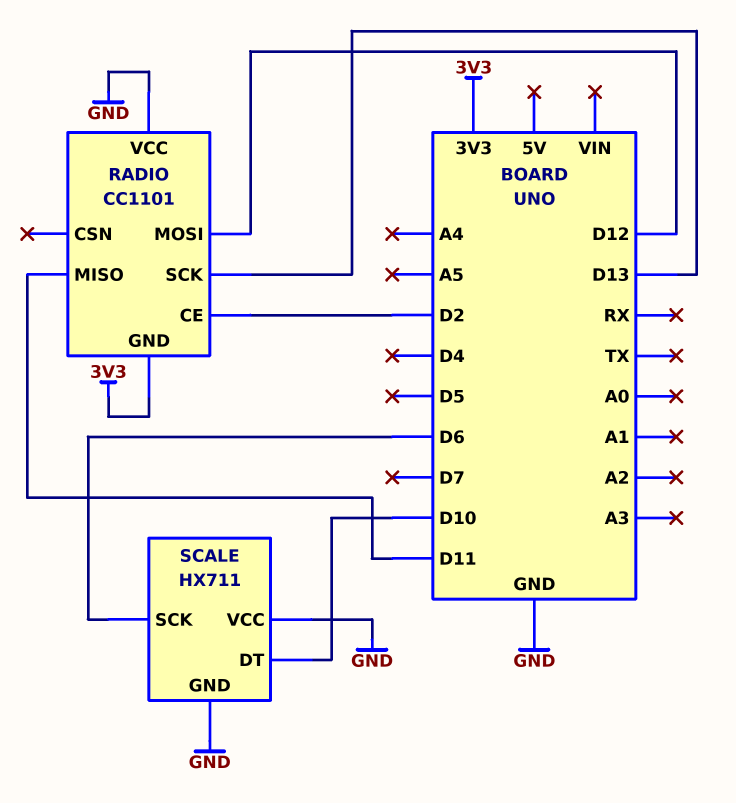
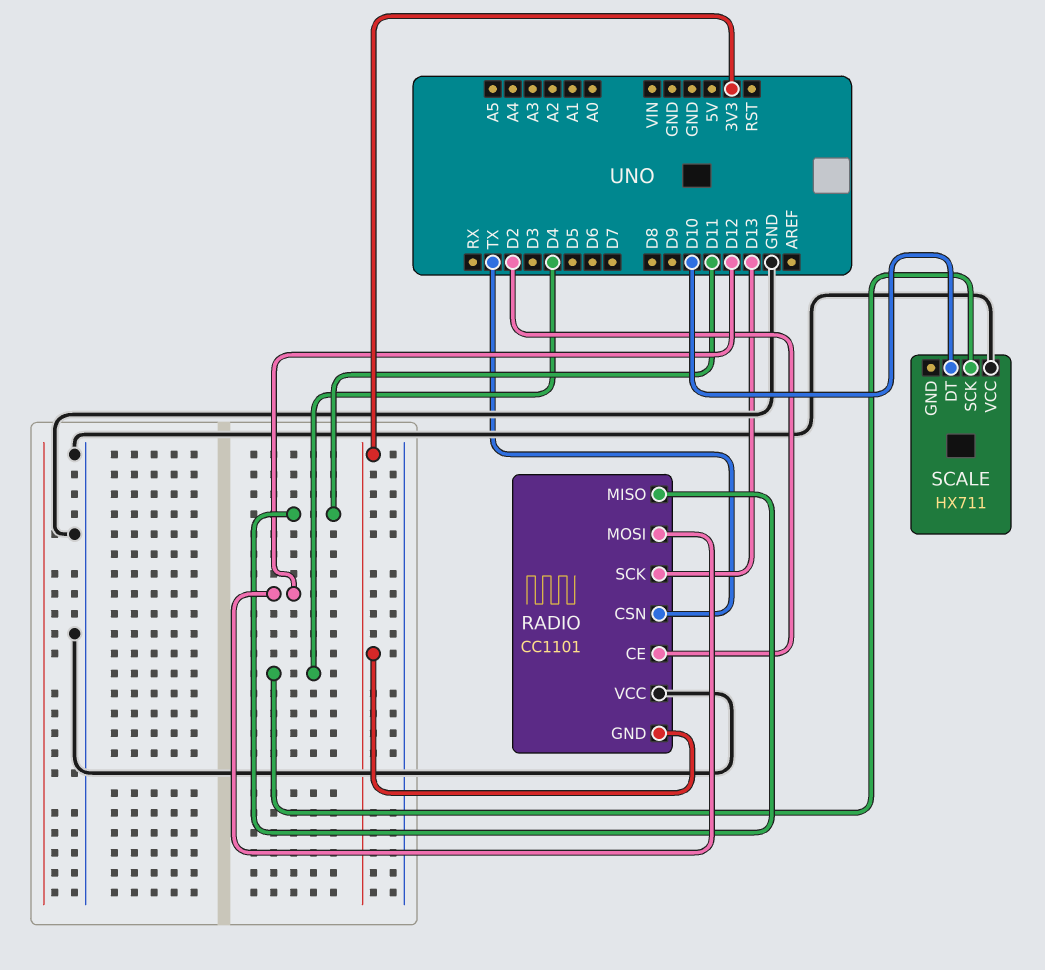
RADIO pin CSN: none -> TX
SCALE pin GND: GND -> none
SCALE pin SCK: D6 -> D4

